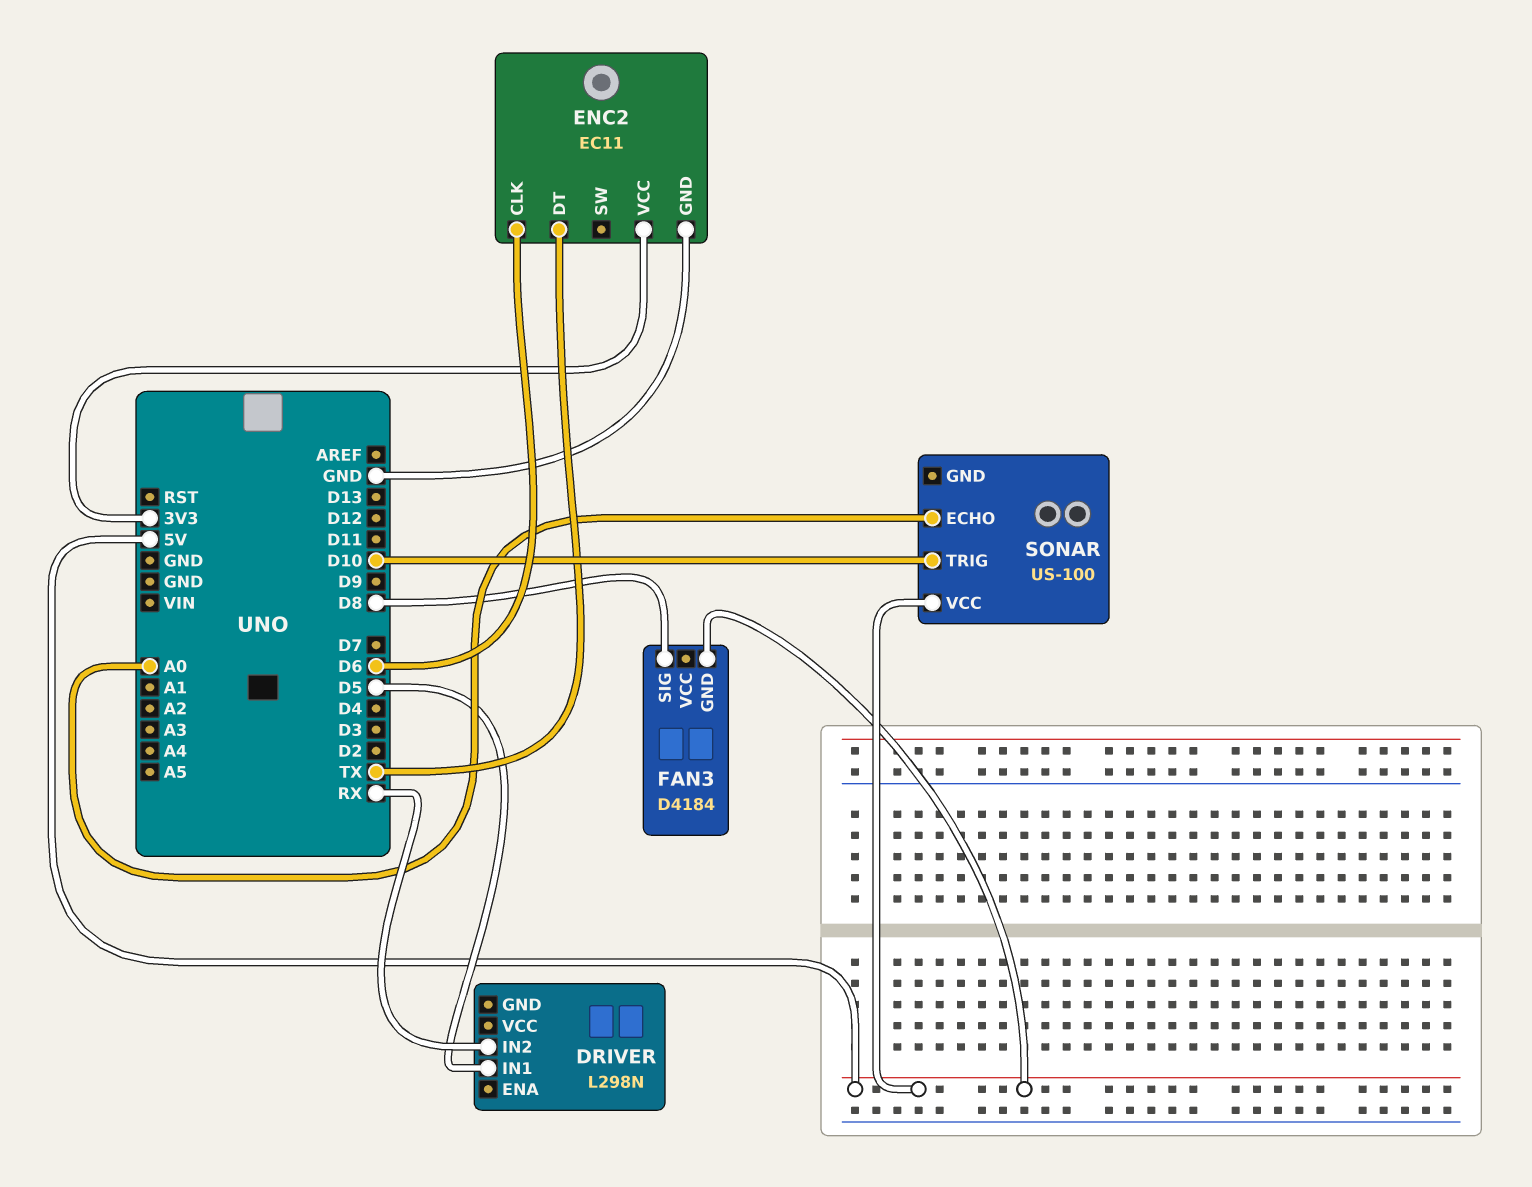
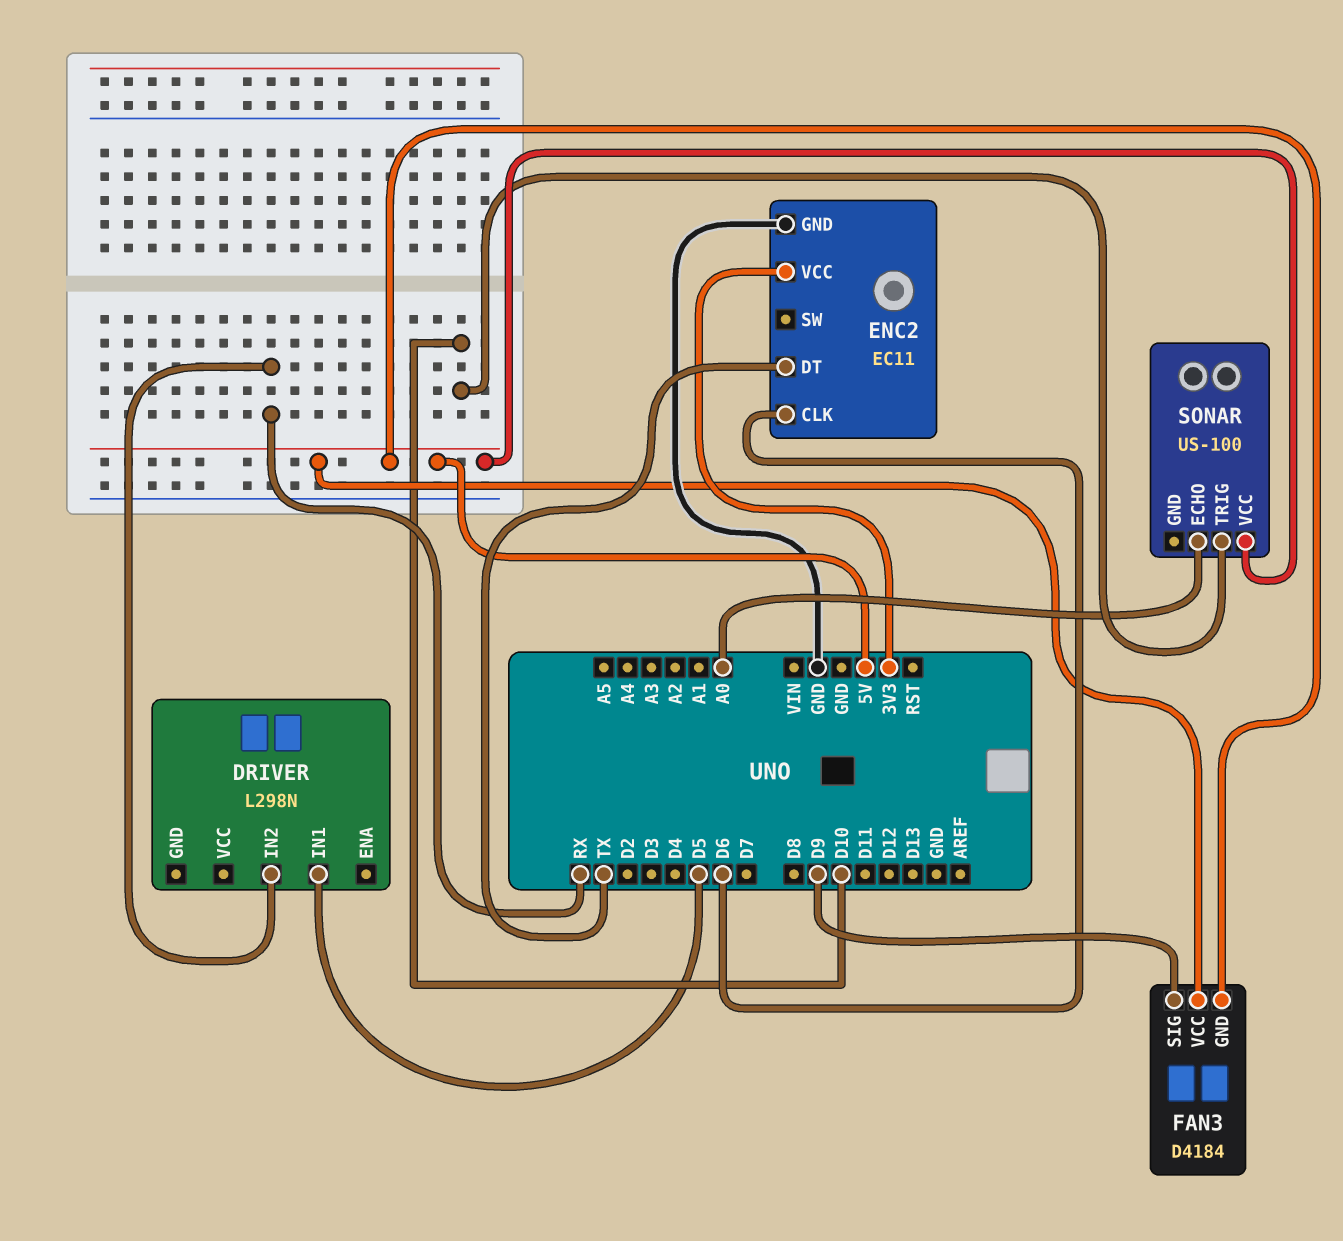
FAN3 pin SIG: D8 -> D9
FAN3 pin VCC: none -> 5V

